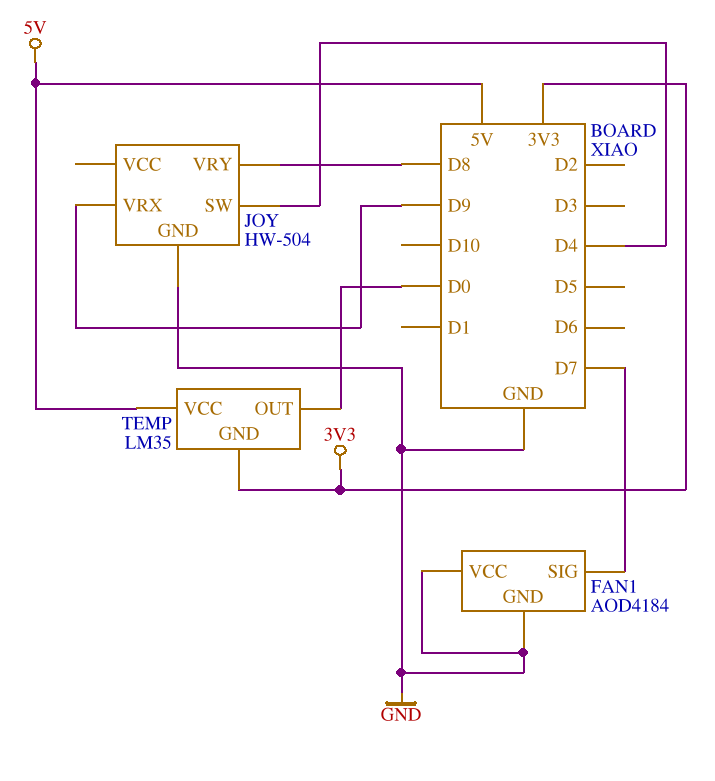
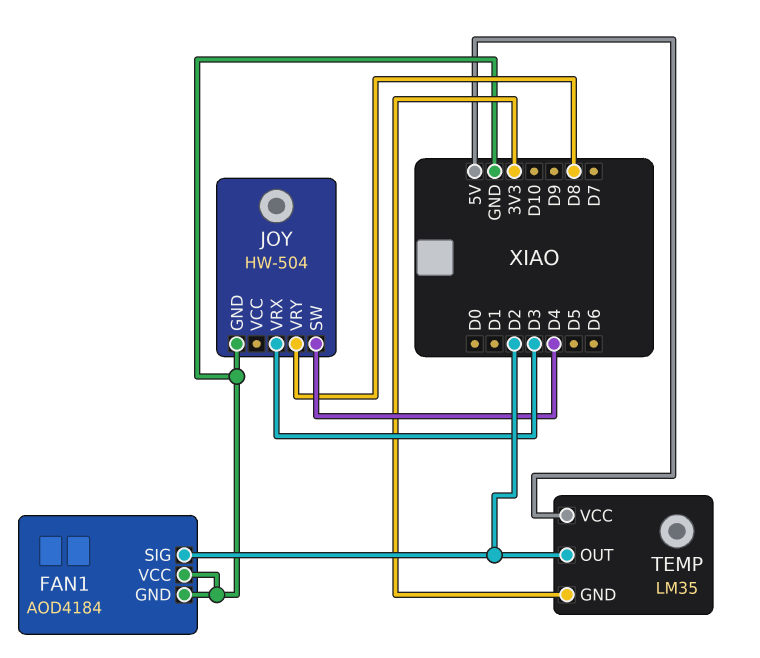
FAN1 pin SIG: D7 -> D2
JOY pin VRX: D9 -> D3
TEMP pin OUT: D0 -> D2

